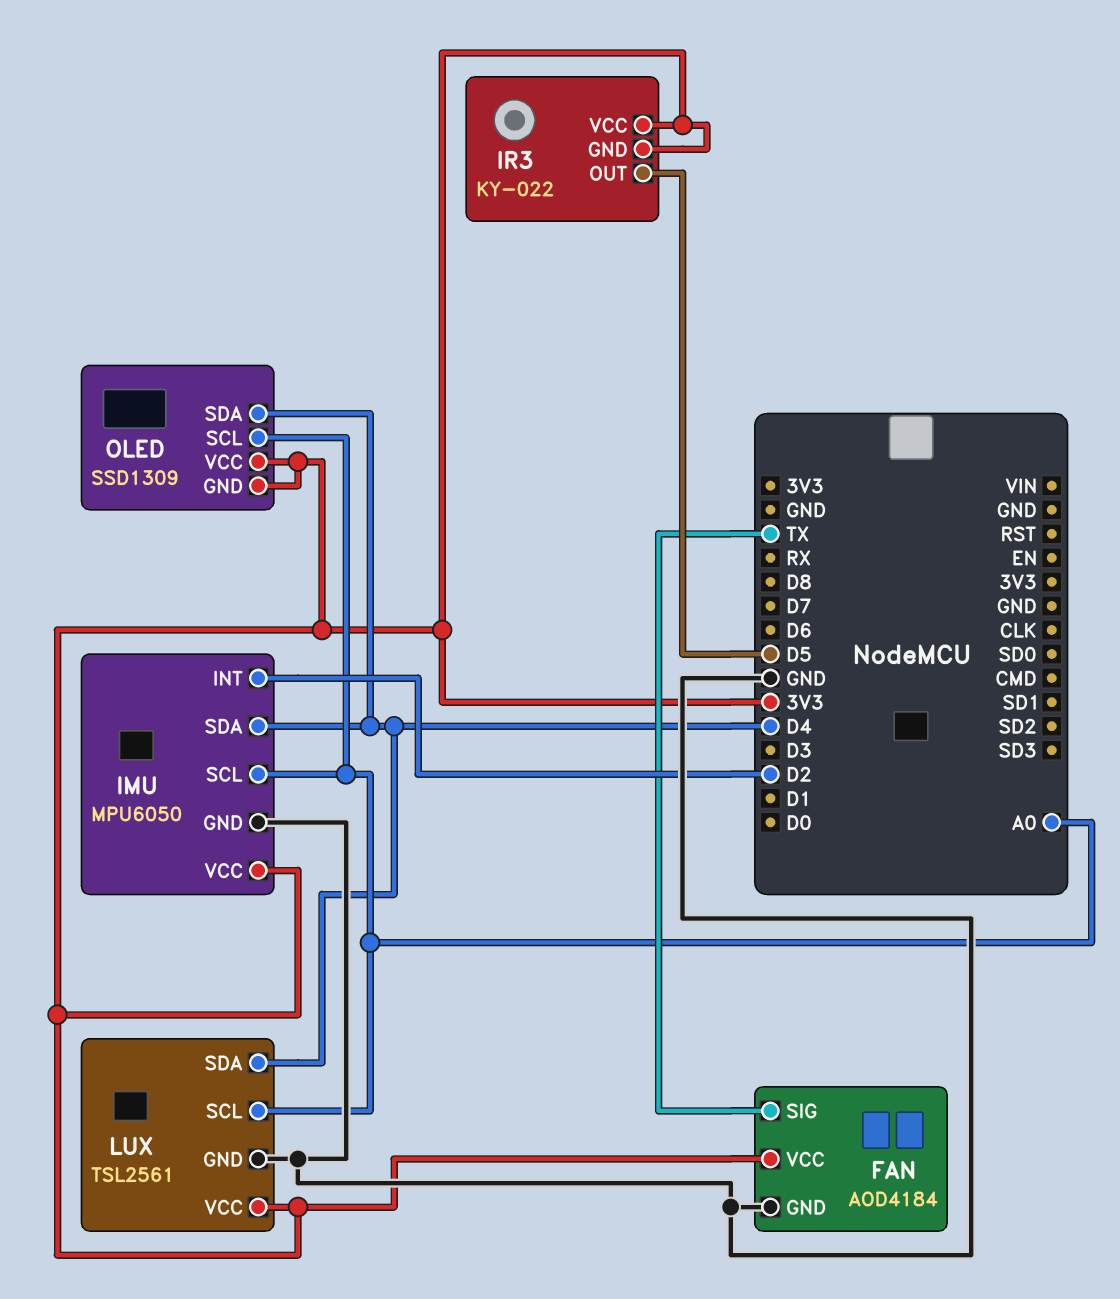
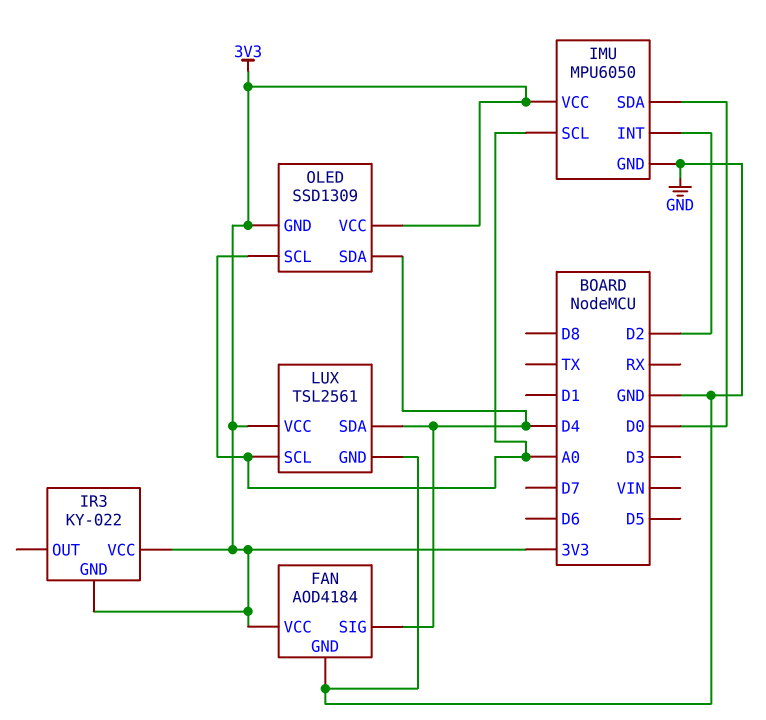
FAN pin SIG: TX -> D4
IMU pin SDA: D4 -> D0
IR3 pin OUT: D5 -> none

